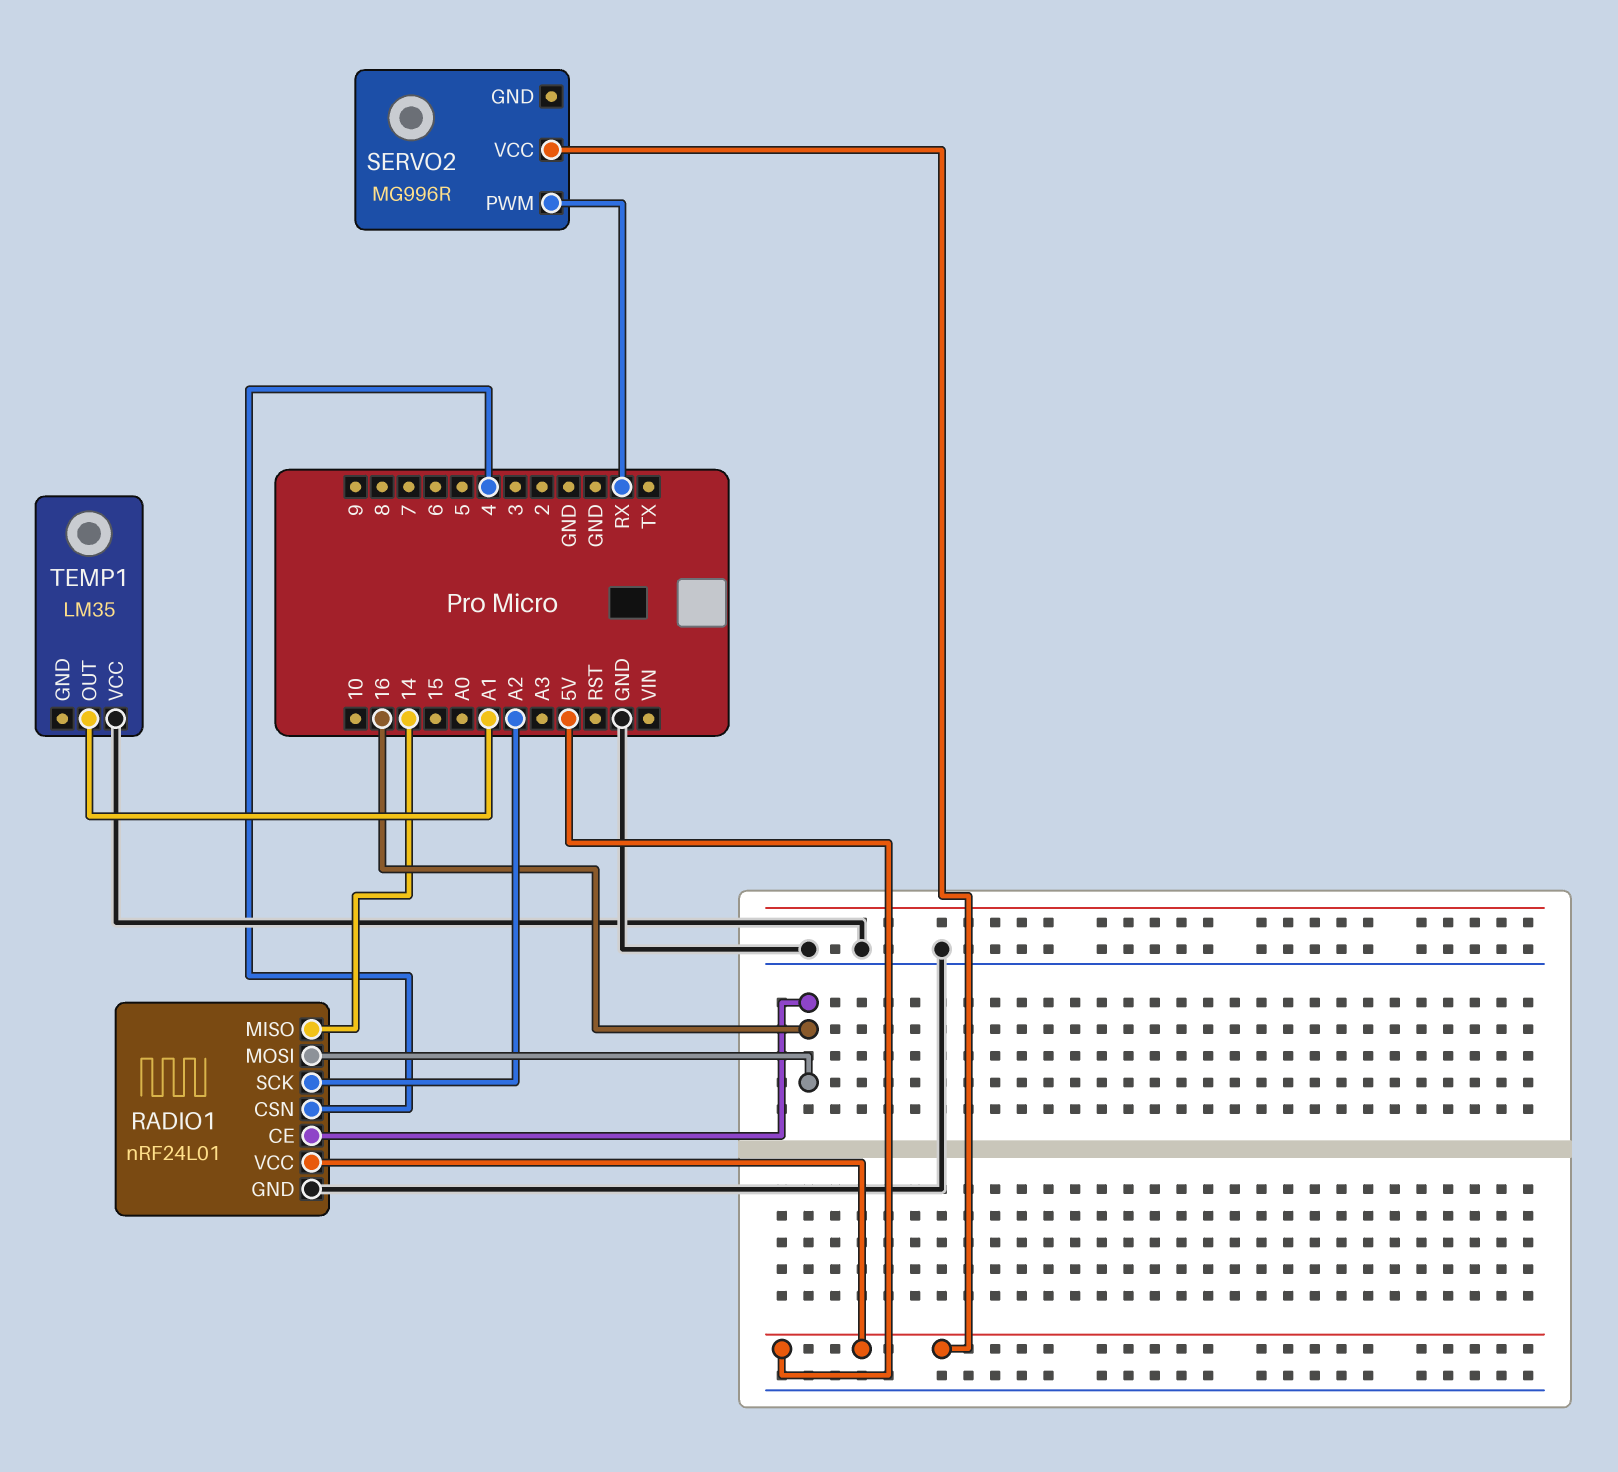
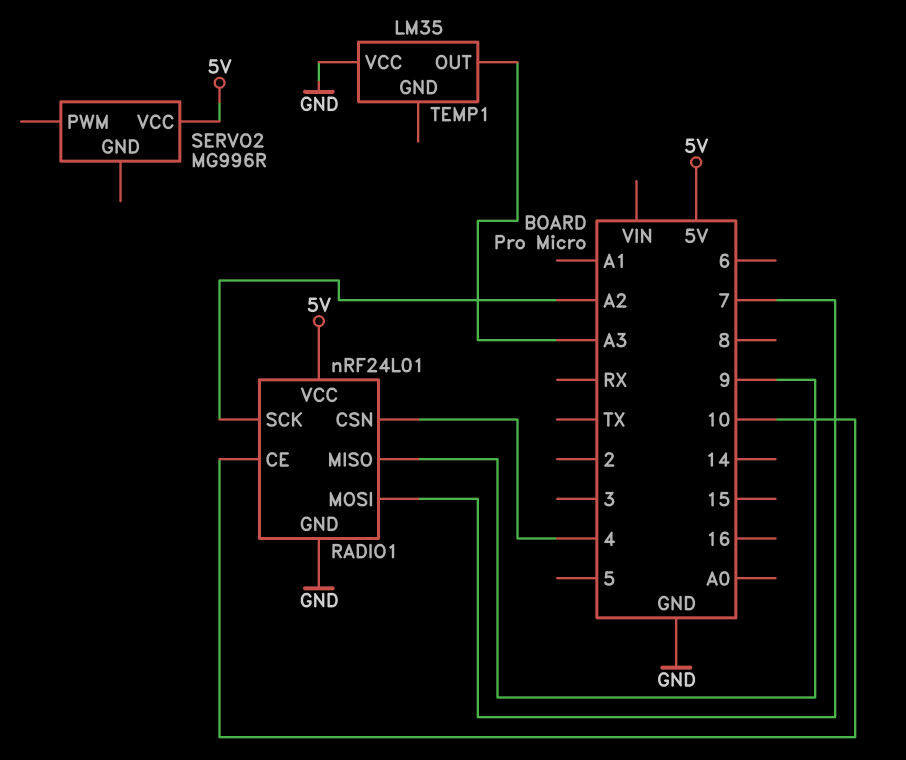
RADIO1 pin CE: 16 -> 10
RADIO1 pin MISO: 14 -> 9
RADIO1 pin MOSI: 16 -> 7
SERVO2 pin PWM: RX -> none
TEMP1 pin OUT: A1 -> A3

